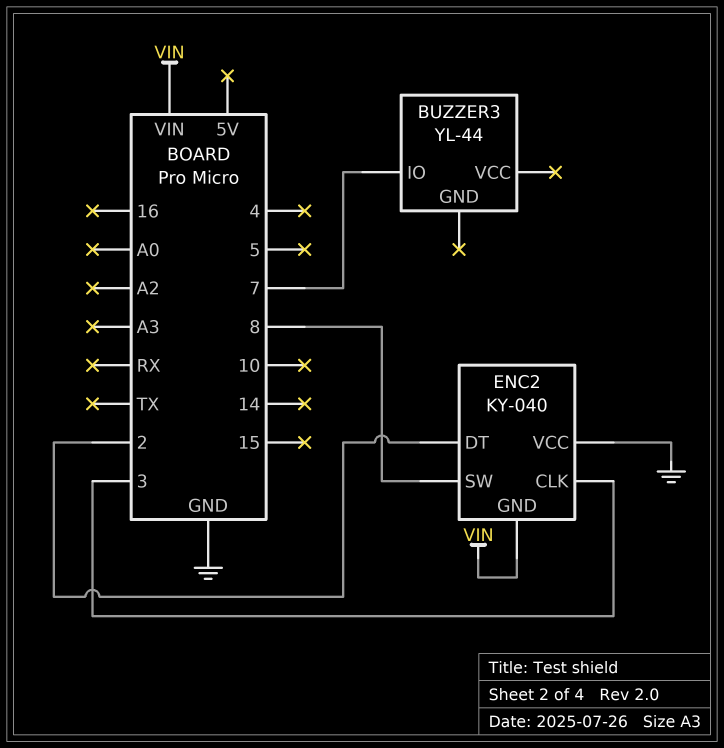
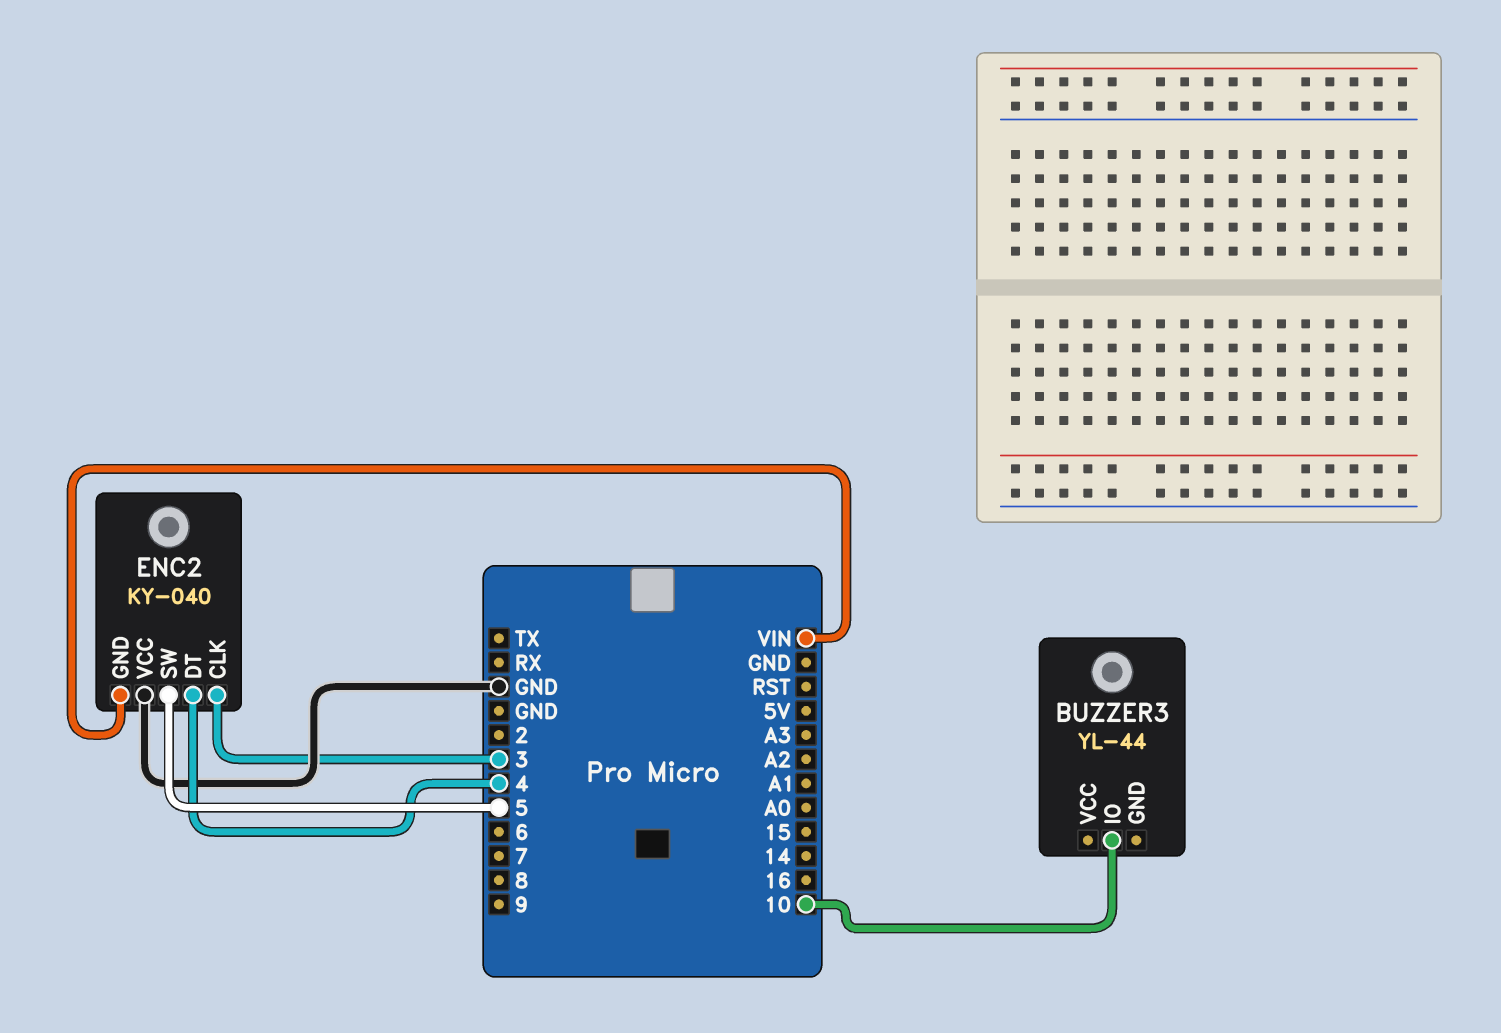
BUZZER3 pin IO: 7 -> 10
ENC2 pin DT: 2 -> 4
ENC2 pin SW: 8 -> 5

